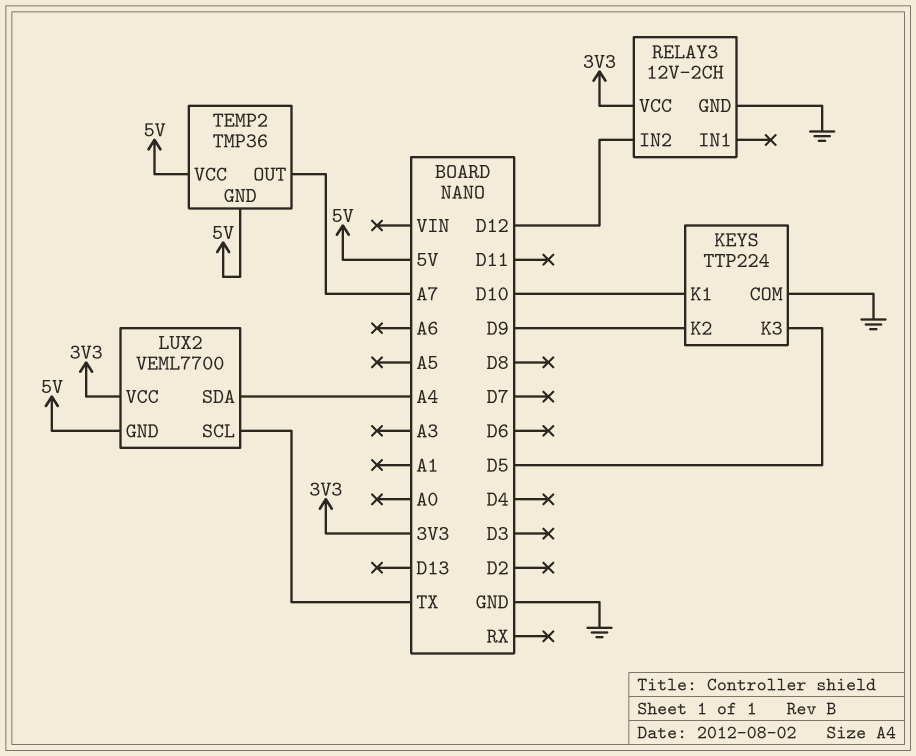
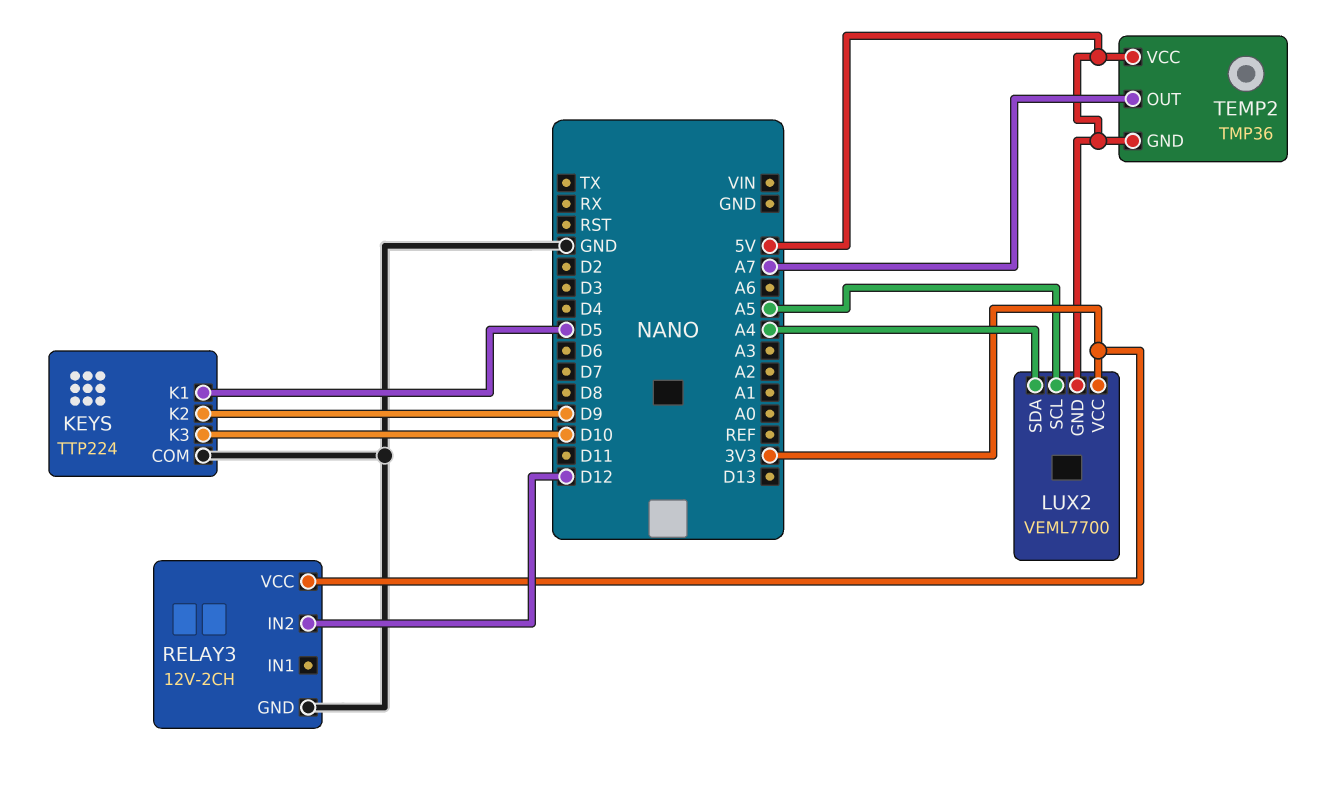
KEYS pin K1: D10 -> D5
KEYS pin K3: D5 -> D10
LUX2 pin SCL: TX -> A5

